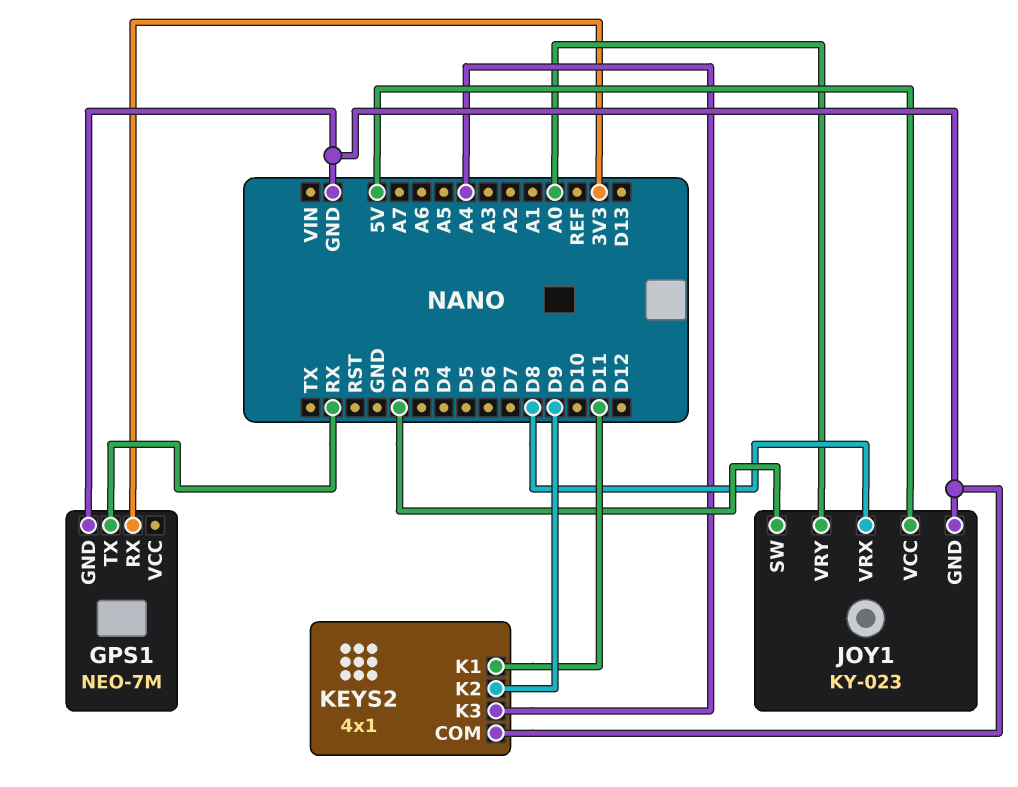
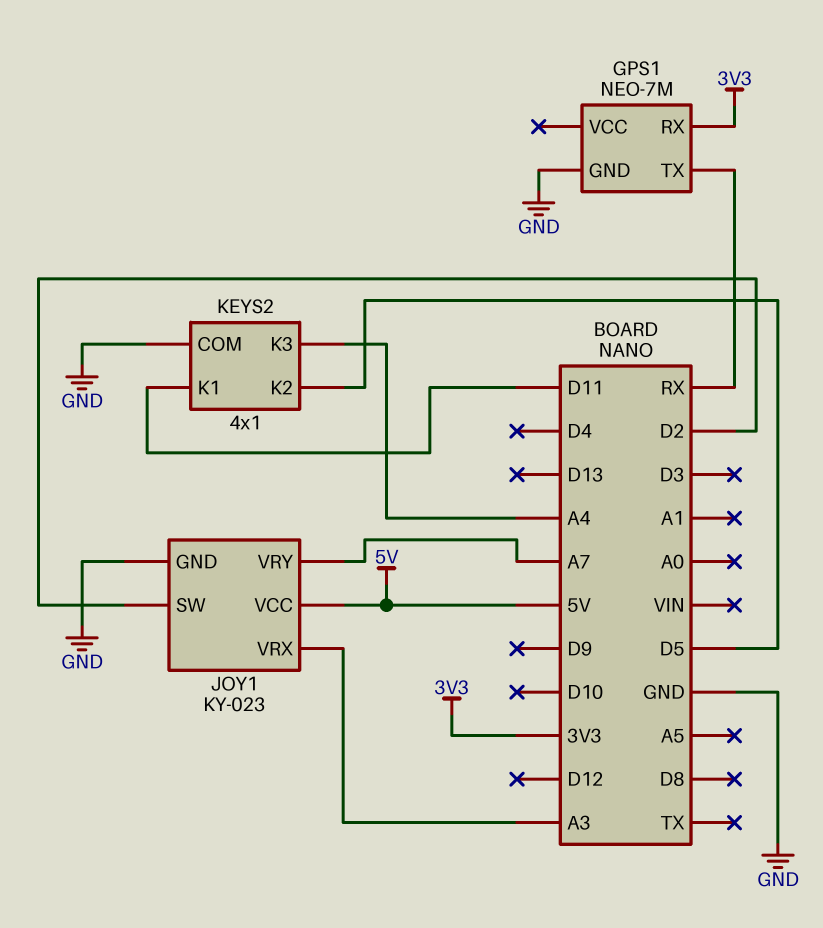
JOY1 pin VRX: D8 -> A3
JOY1 pin VRY: A0 -> A7
KEYS2 pin K2: D9 -> D5

